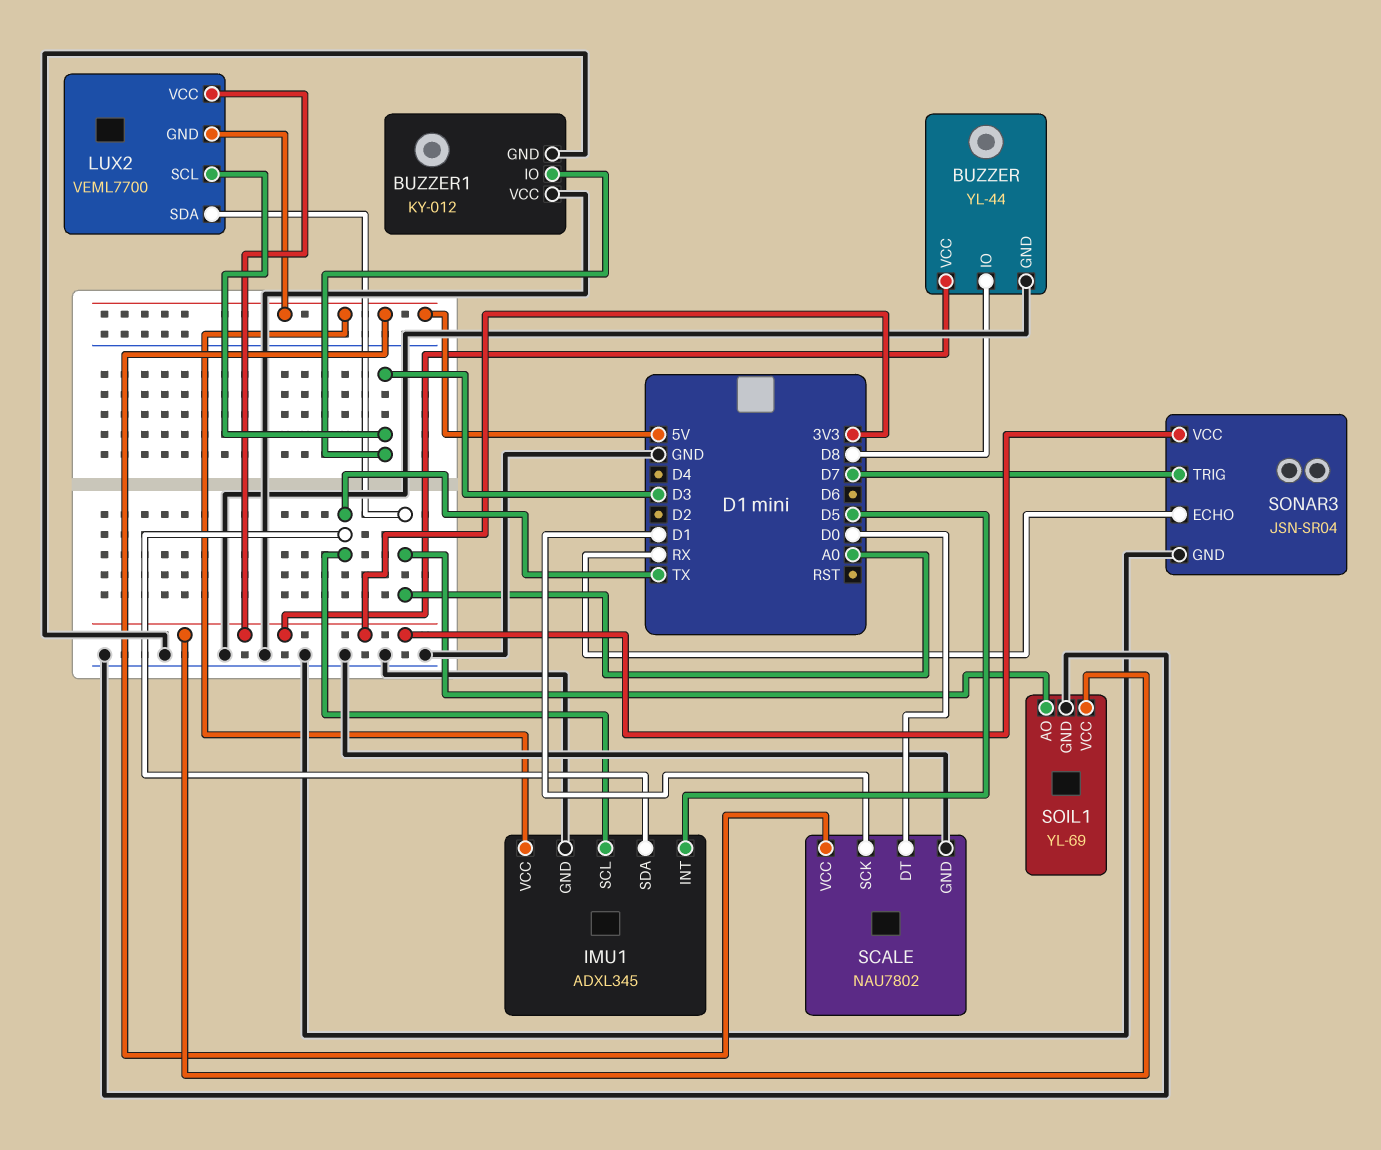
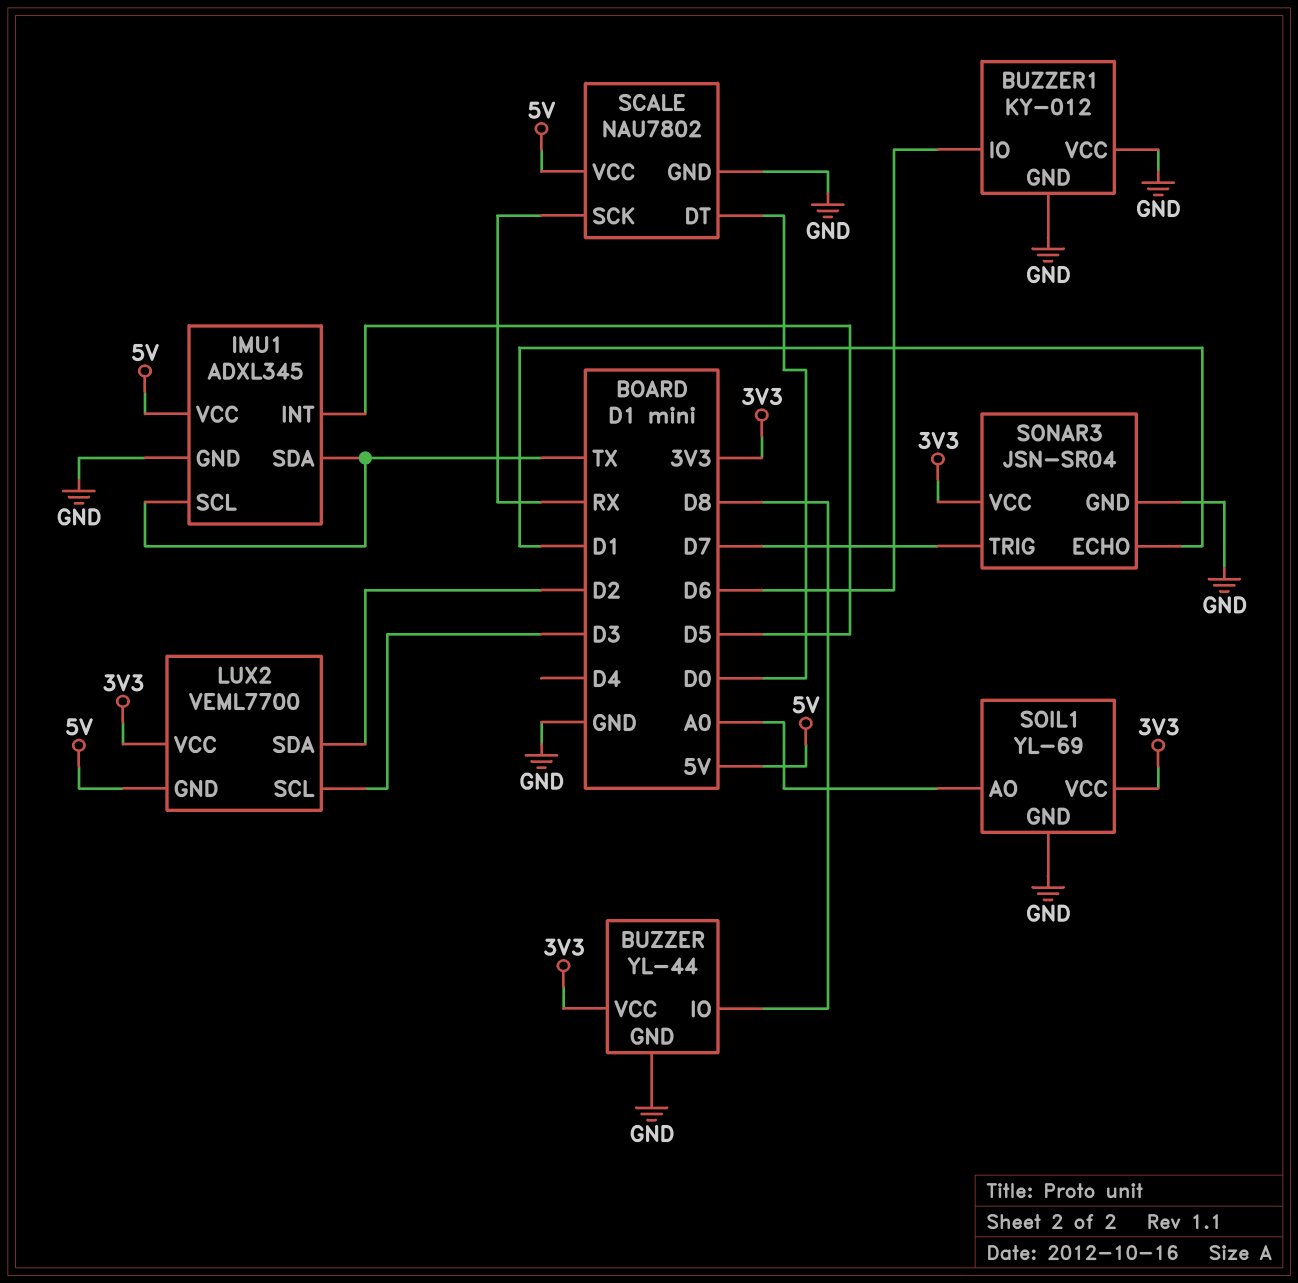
BUZZER1 pin IO: D3 -> D6
LUX2 pin SDA: A0 -> D2
SCALE pin SCK: D1 -> RX
SONAR3 pin ECHO: RX -> D1

